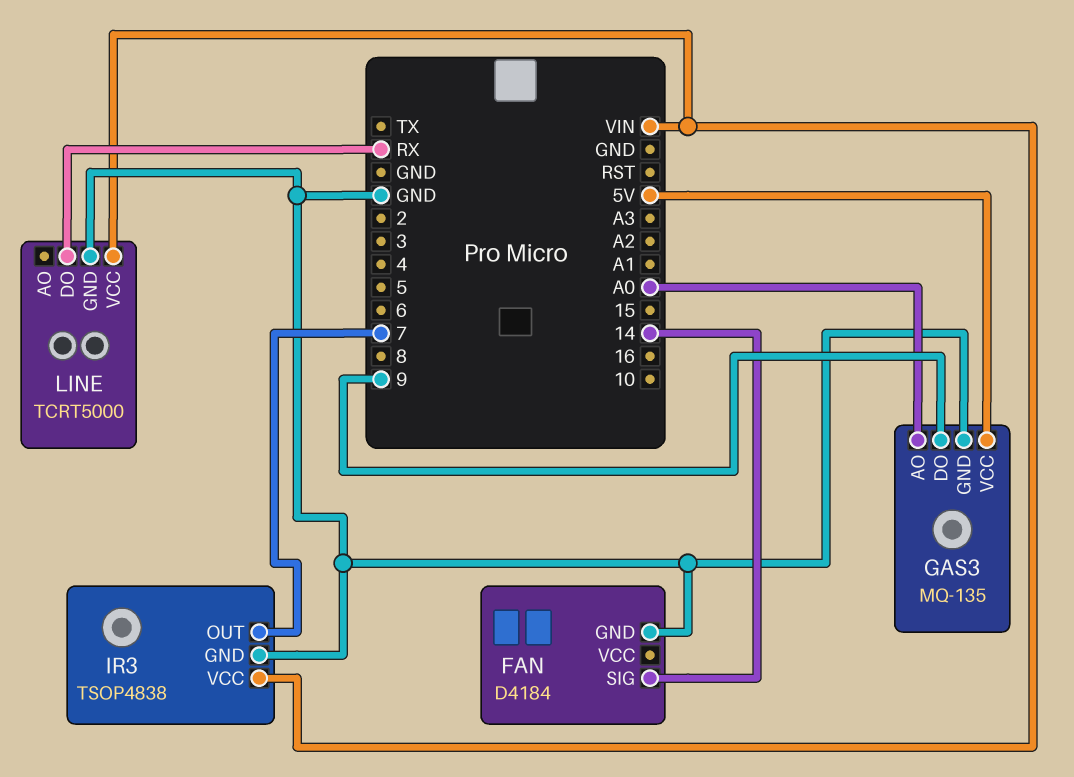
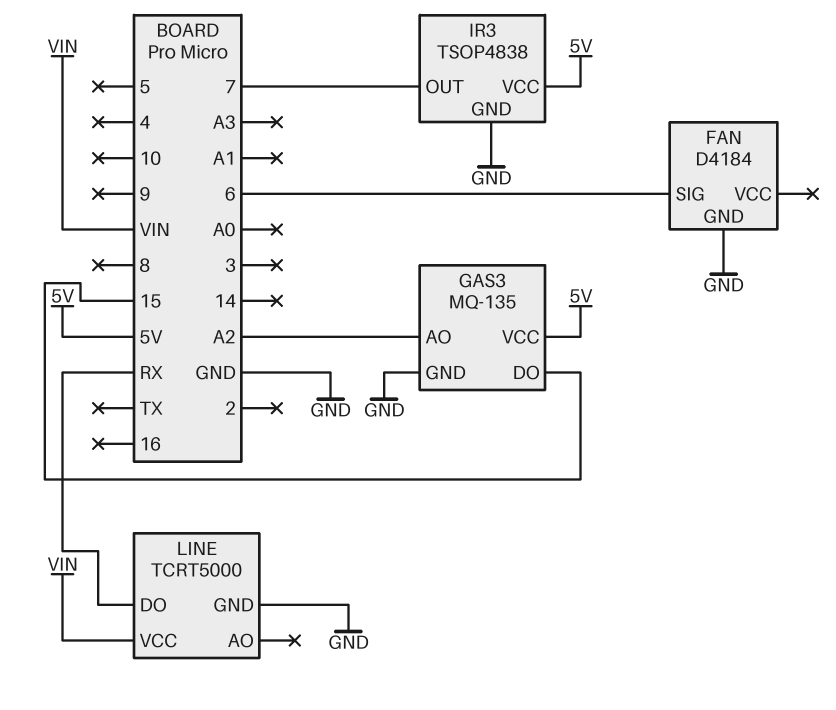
FAN pin SIG: 14 -> 6
GAS3 pin AO: A0 -> A2
GAS3 pin DO: 9 -> 15
IR3 pin VCC: VIN -> 5V

